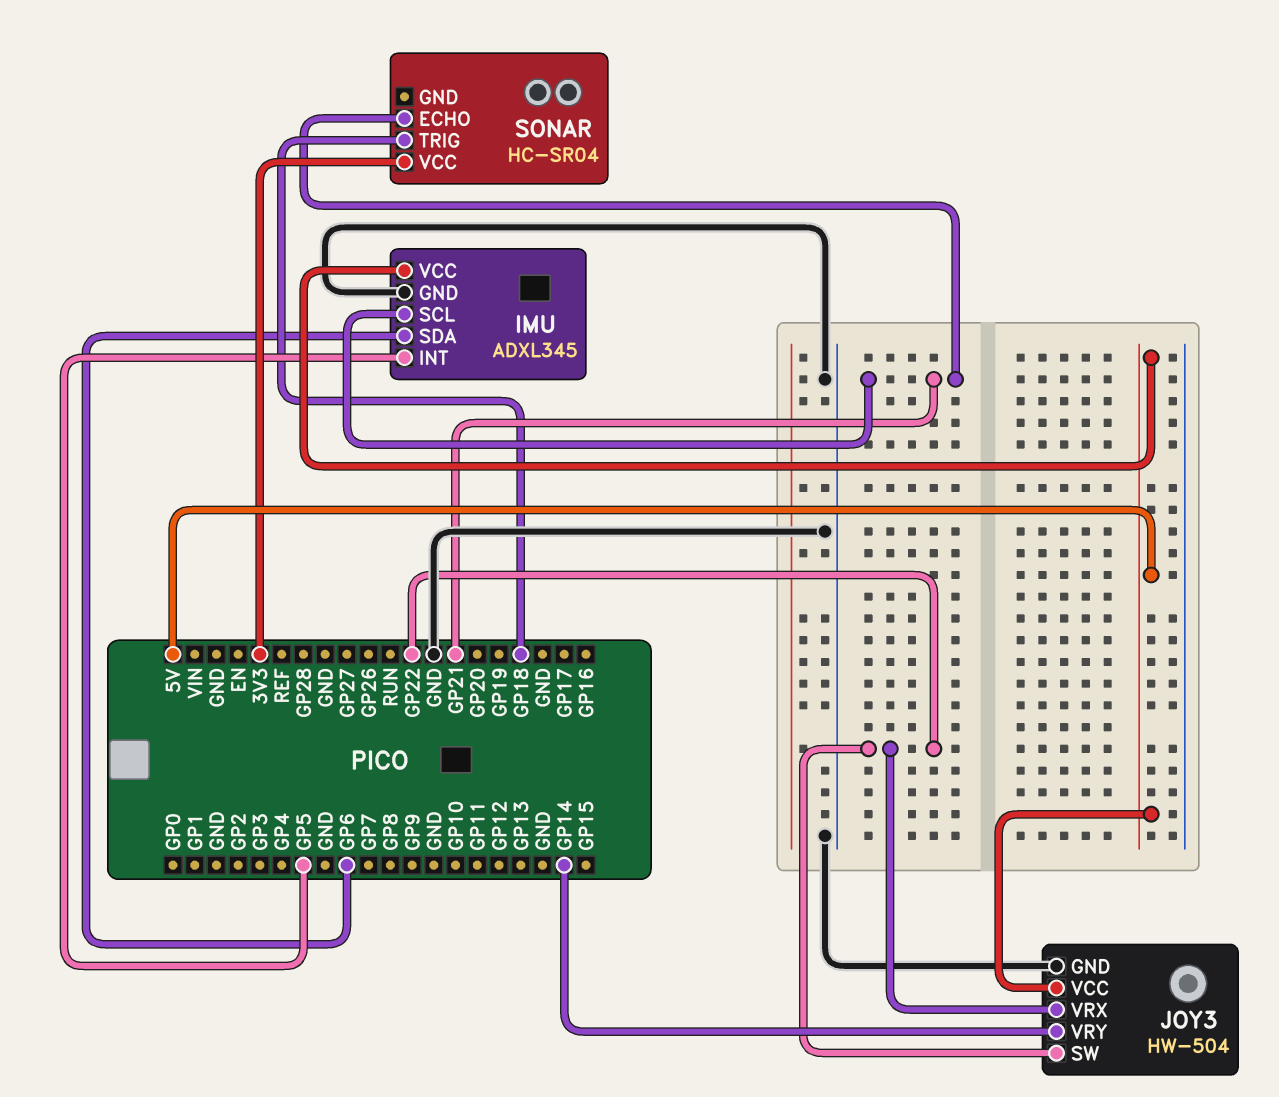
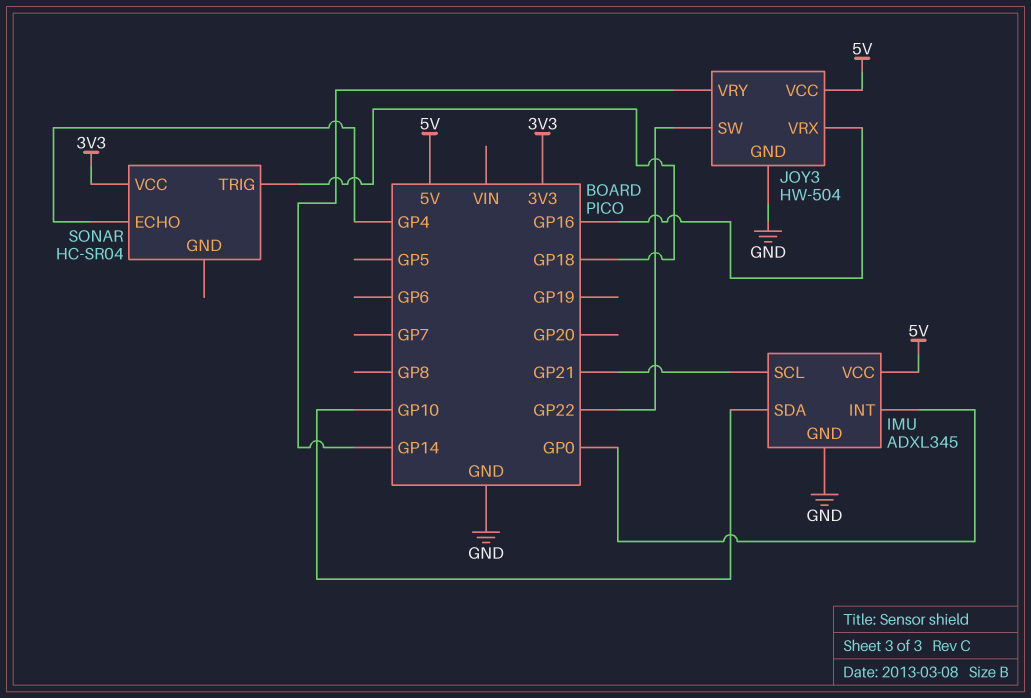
IMU pin INT: GP5 -> GP0
IMU pin SDA: GP6 -> GP10
JOY3 pin VRX: GP22 -> GP16
SONAR pin ECHO: GP21 -> GP4

